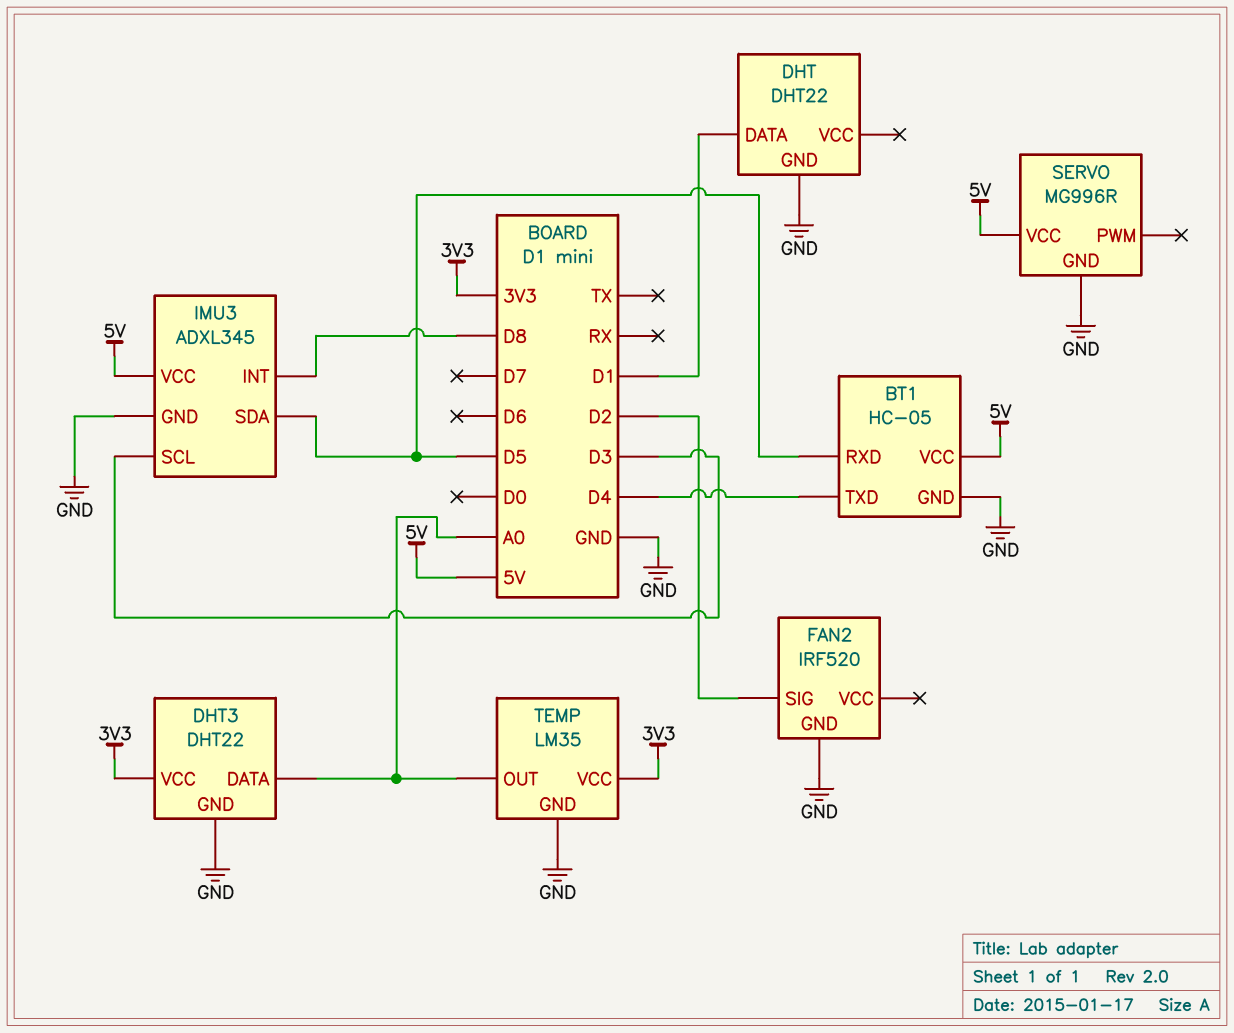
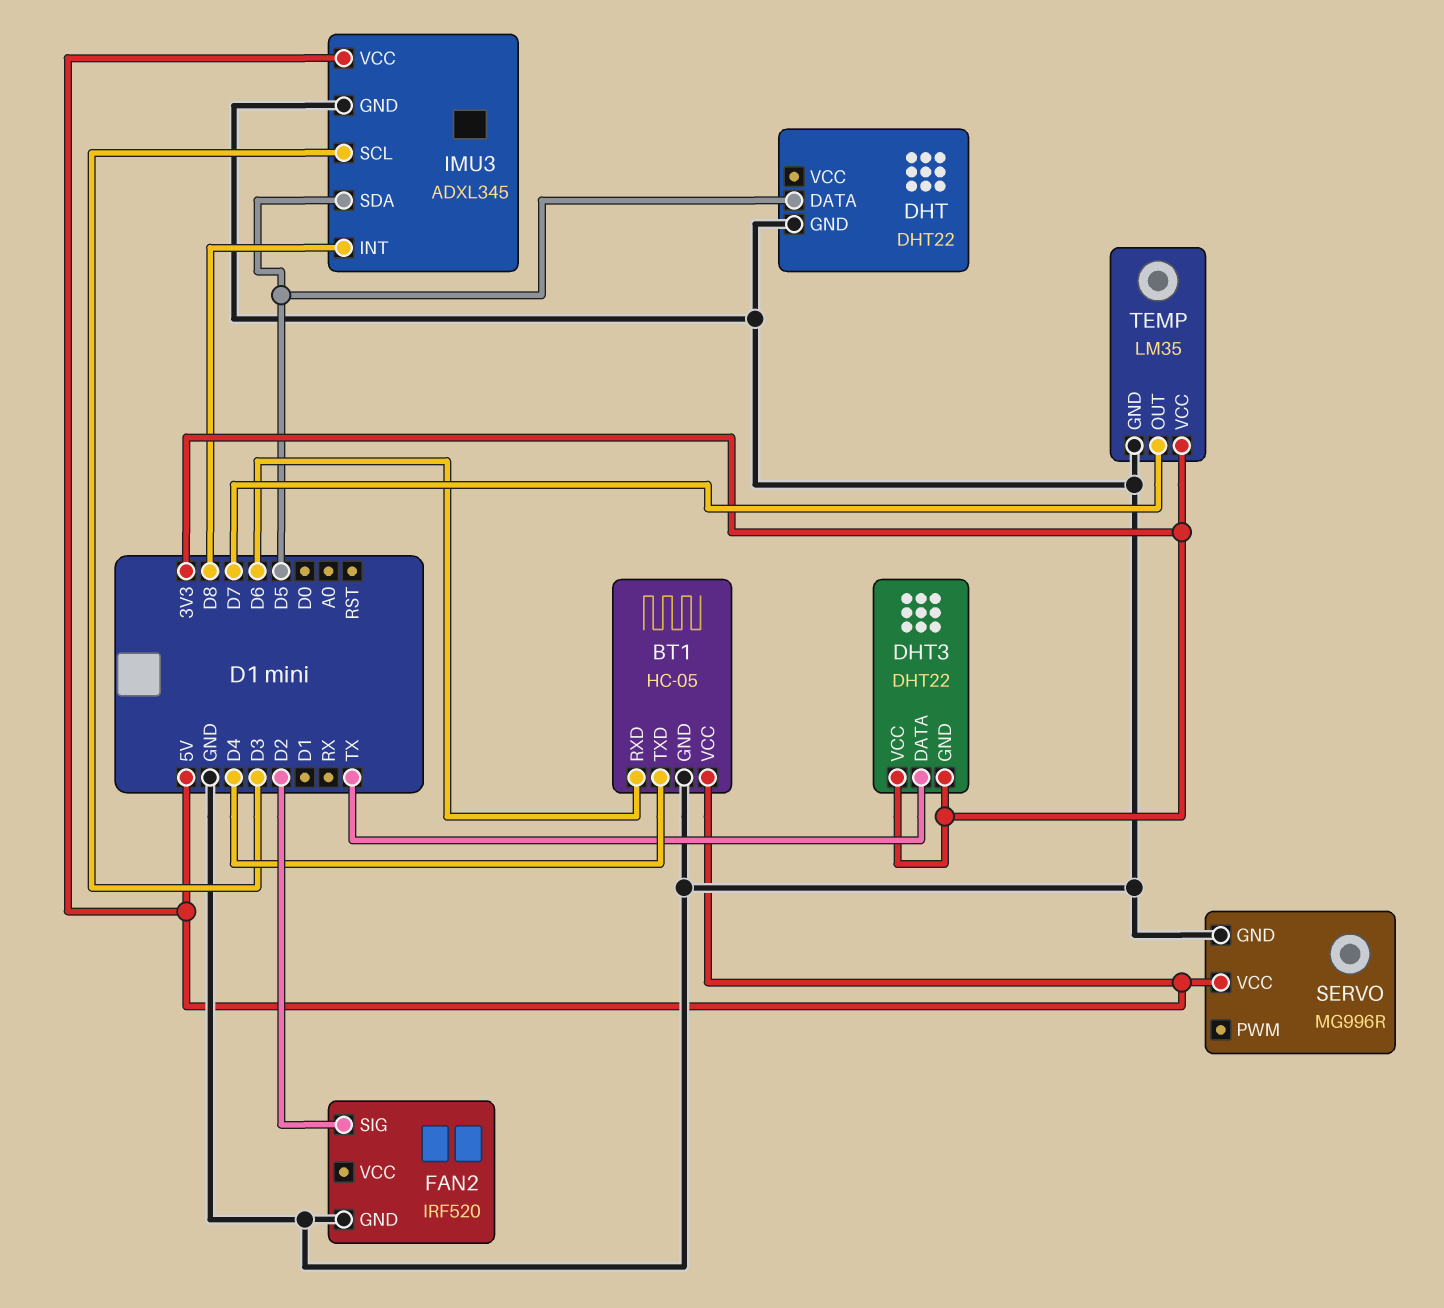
BT1 pin RXD: D5 -> D6
DHT pin DATA: D1 -> D5
DHT3 pin DATA: A0 -> TX
DHT3 pin GND: GND -> 3V3
TEMP pin OUT: A0 -> D7

